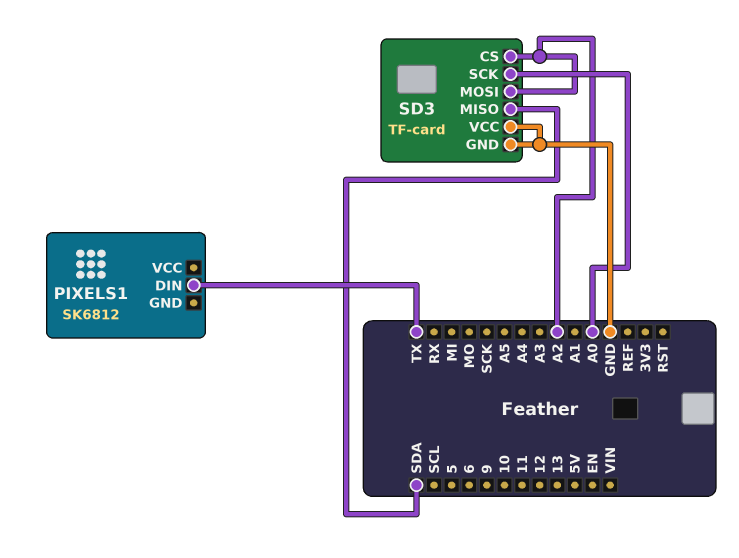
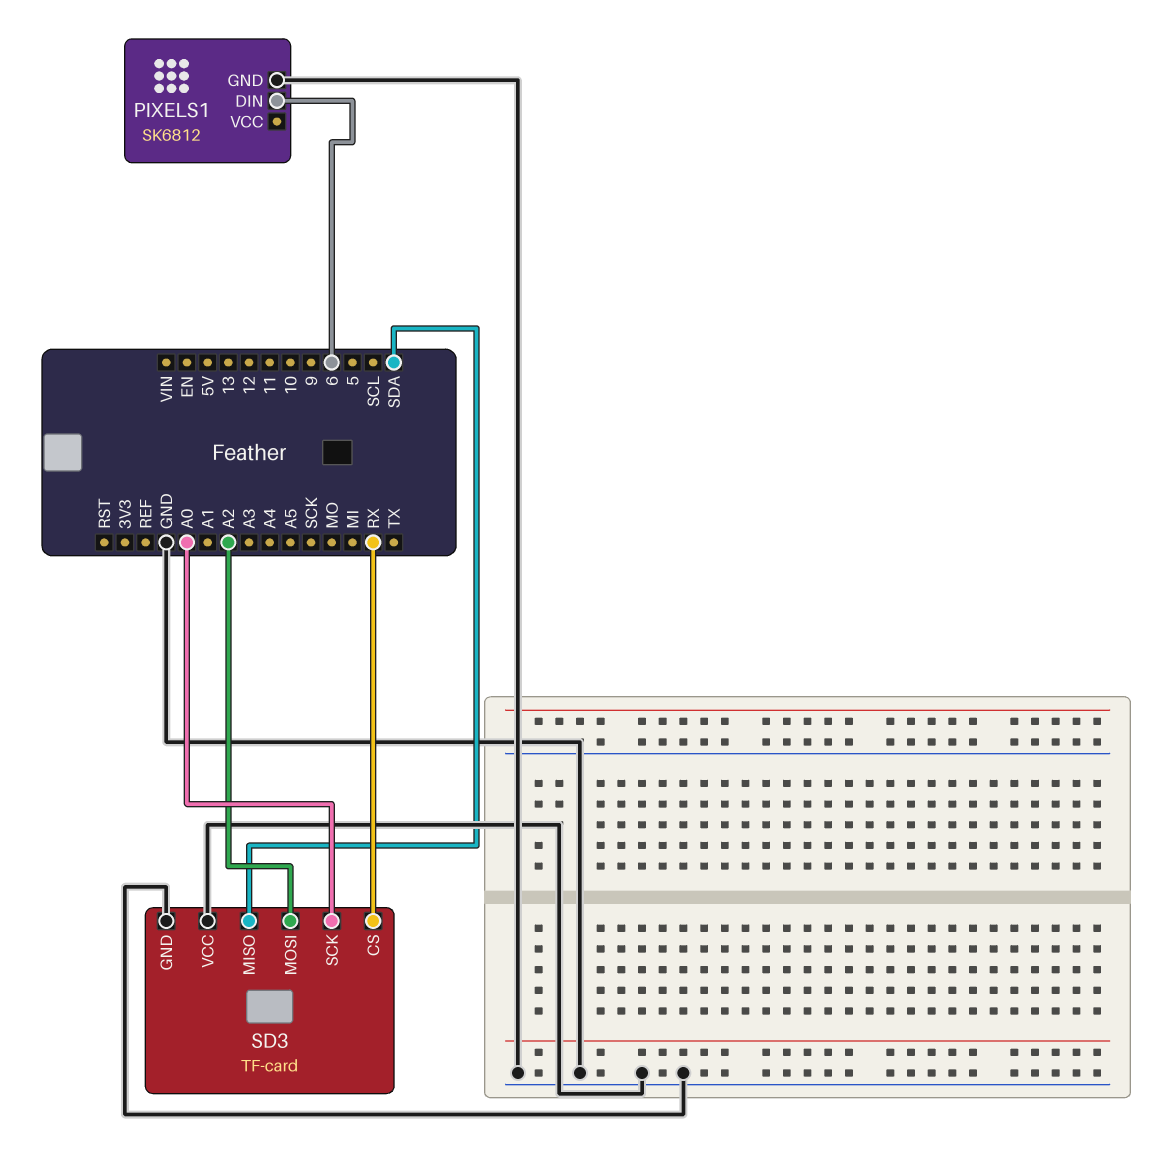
PIXELS1 pin DIN: TX -> 6
PIXELS1 pin GND: none -> GND
SD3 pin CS: A2 -> RX

